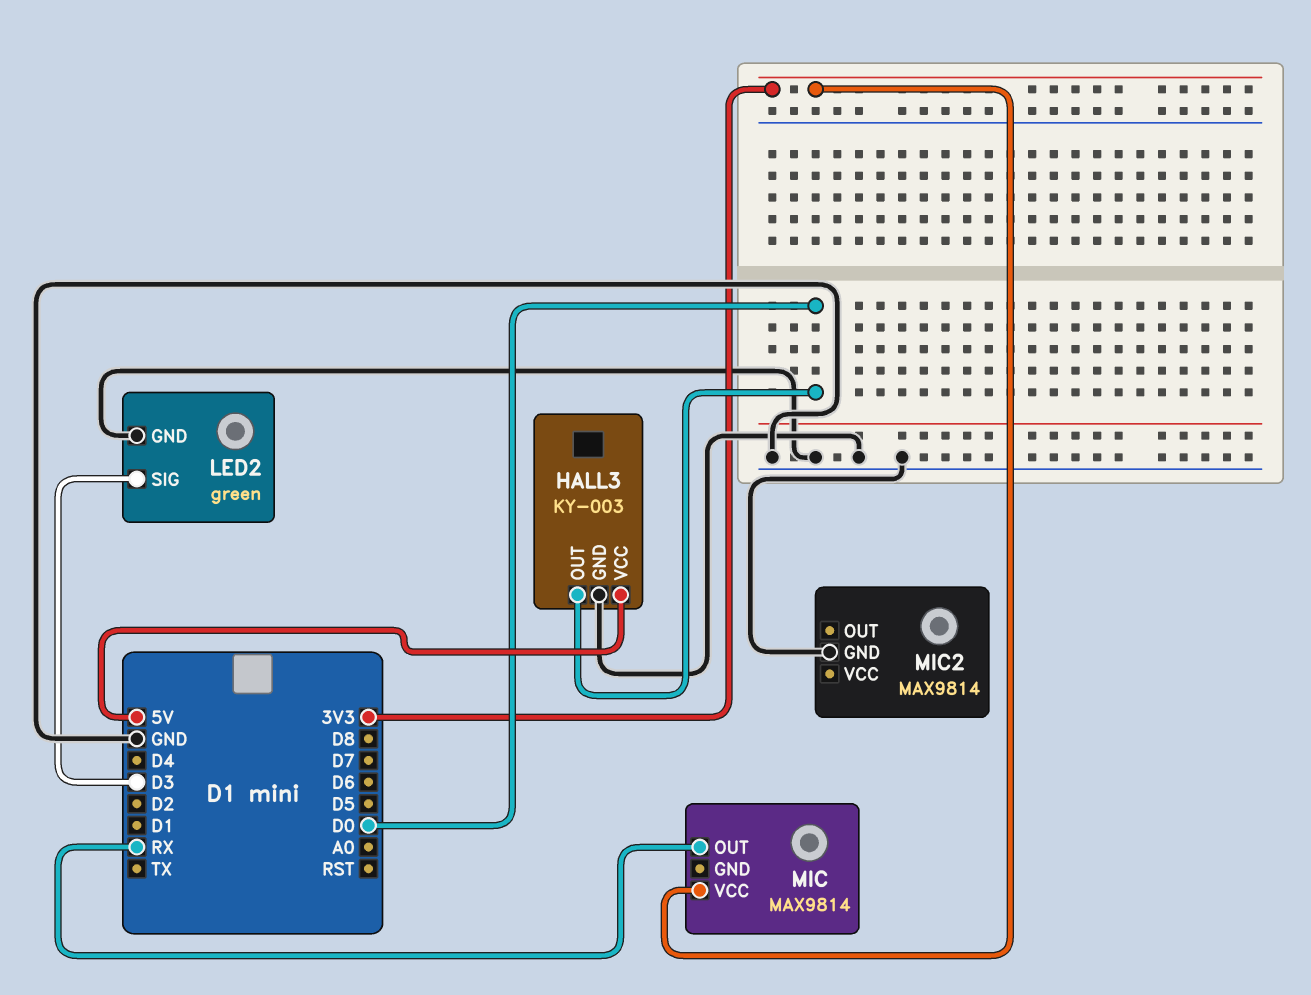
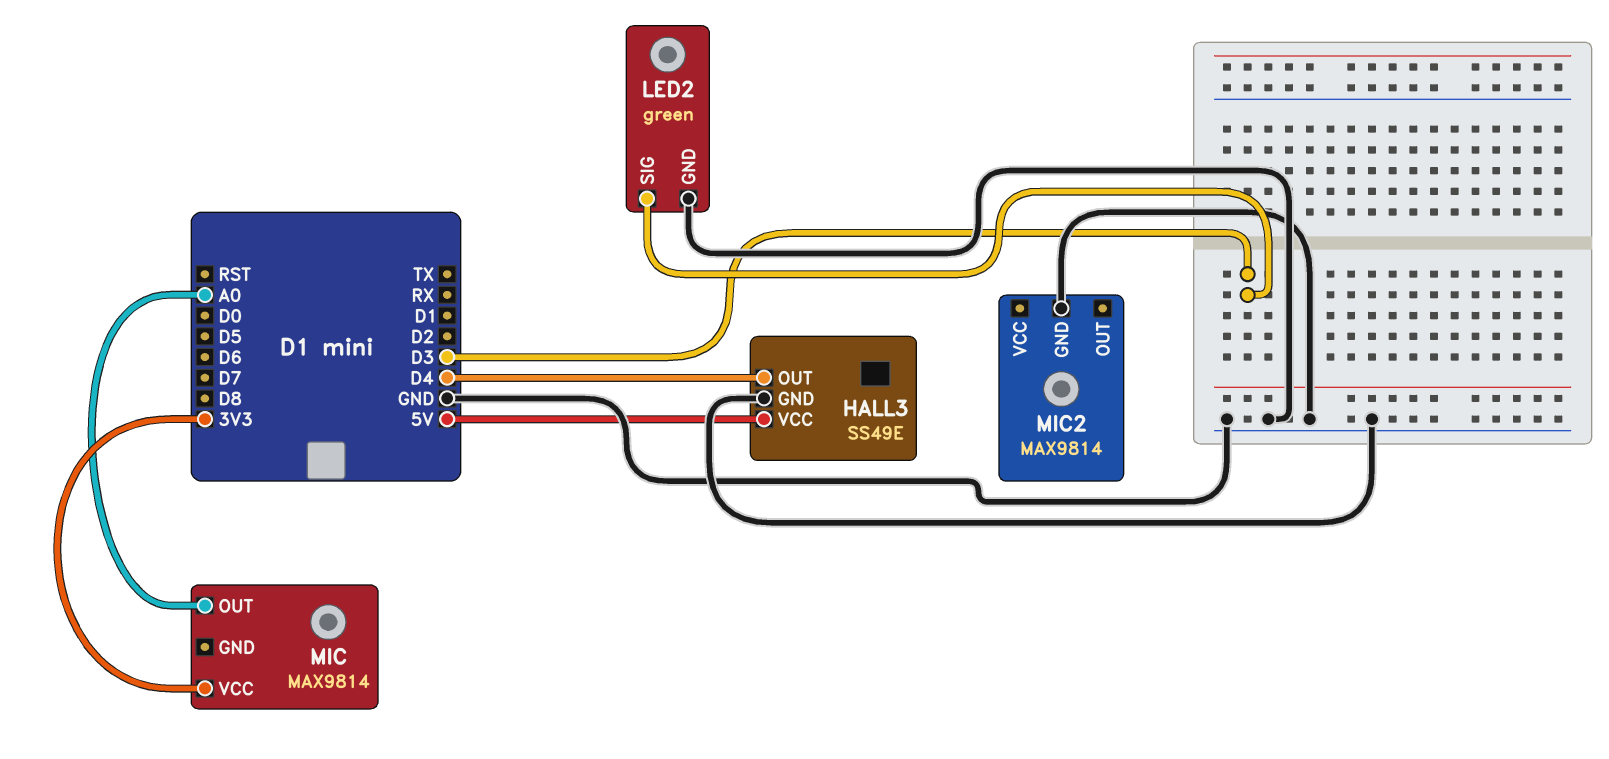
HALL3: KY-003 -> SS49E
HALL3 pin OUT: D0 -> D4
MIC pin OUT: RX -> A0

